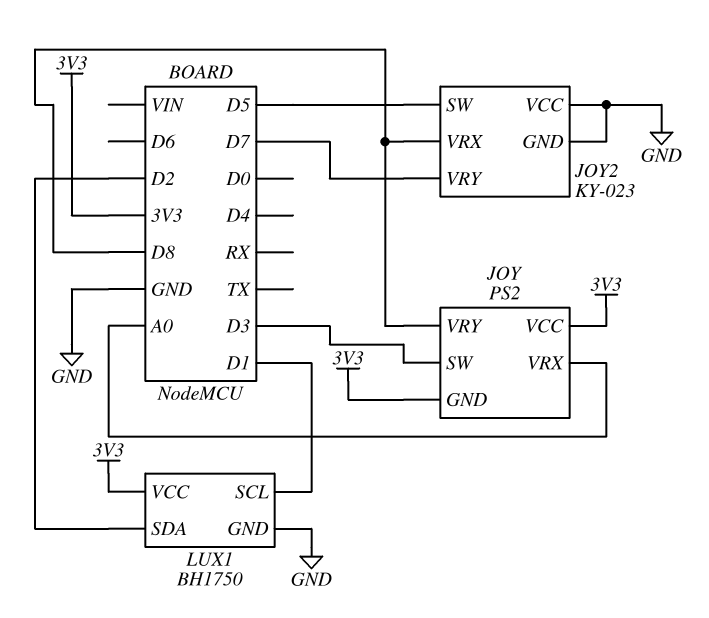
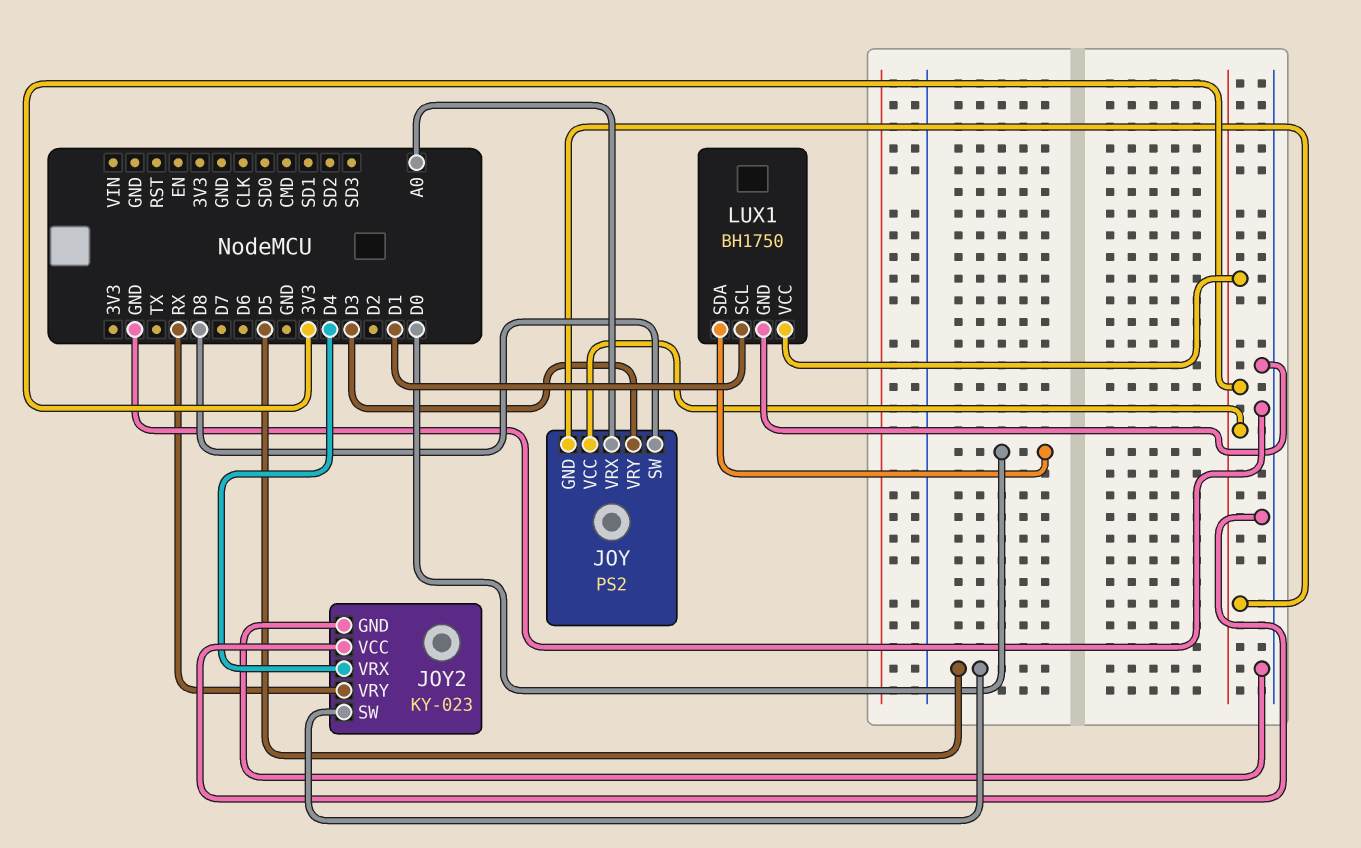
JOY pin SW: D3 -> D8
JOY pin VRY: D8 -> D3
JOY2 pin VRX: D8 -> D4
JOY2 pin VRY: D7 -> RX
LUX1 pin SDA: D2 -> D0

